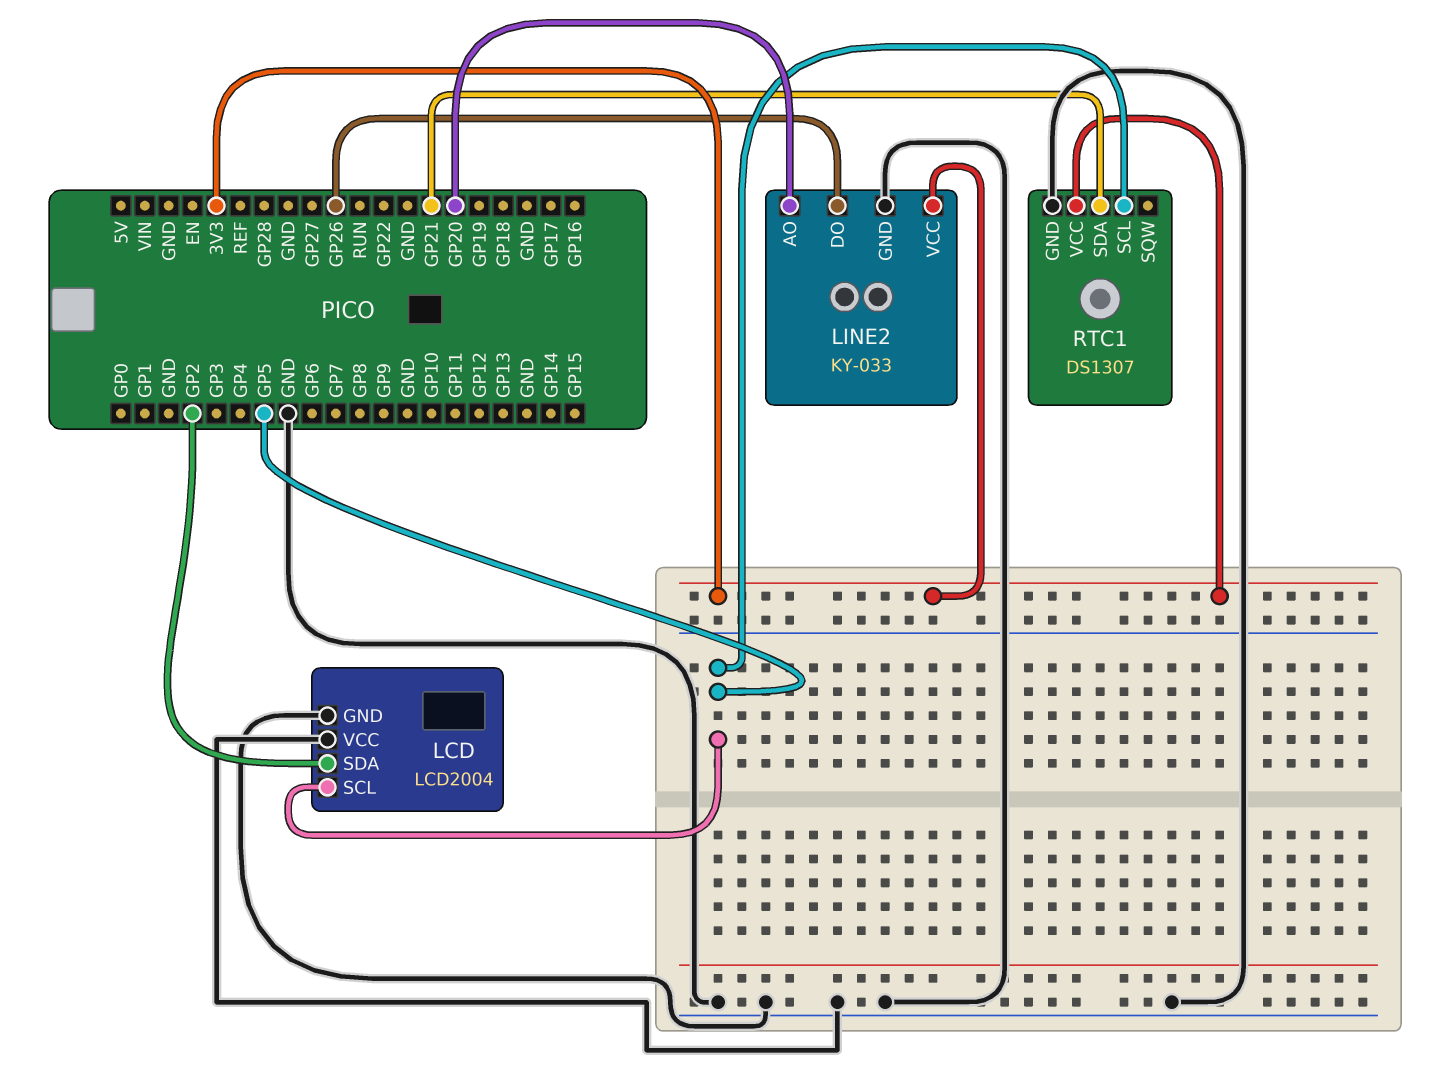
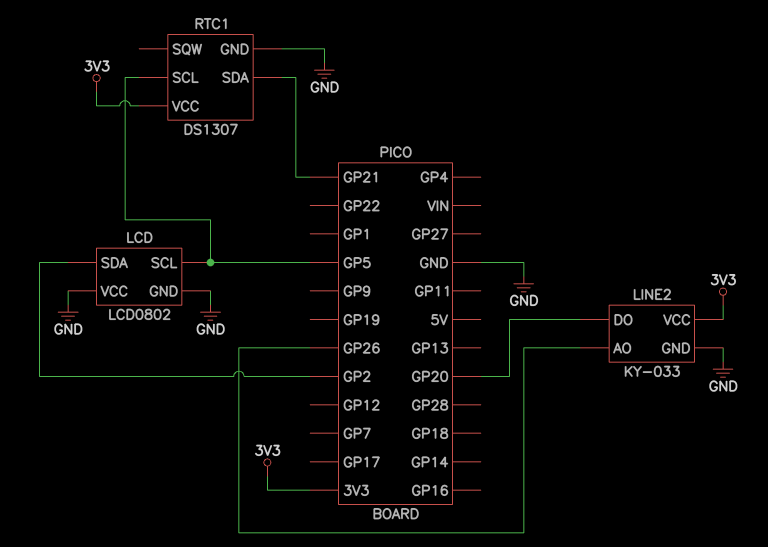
LCD: LCD2004 -> LCD0802
LINE2 pin AO: GP20 -> GP26
LINE2 pin DO: GP26 -> GP20

